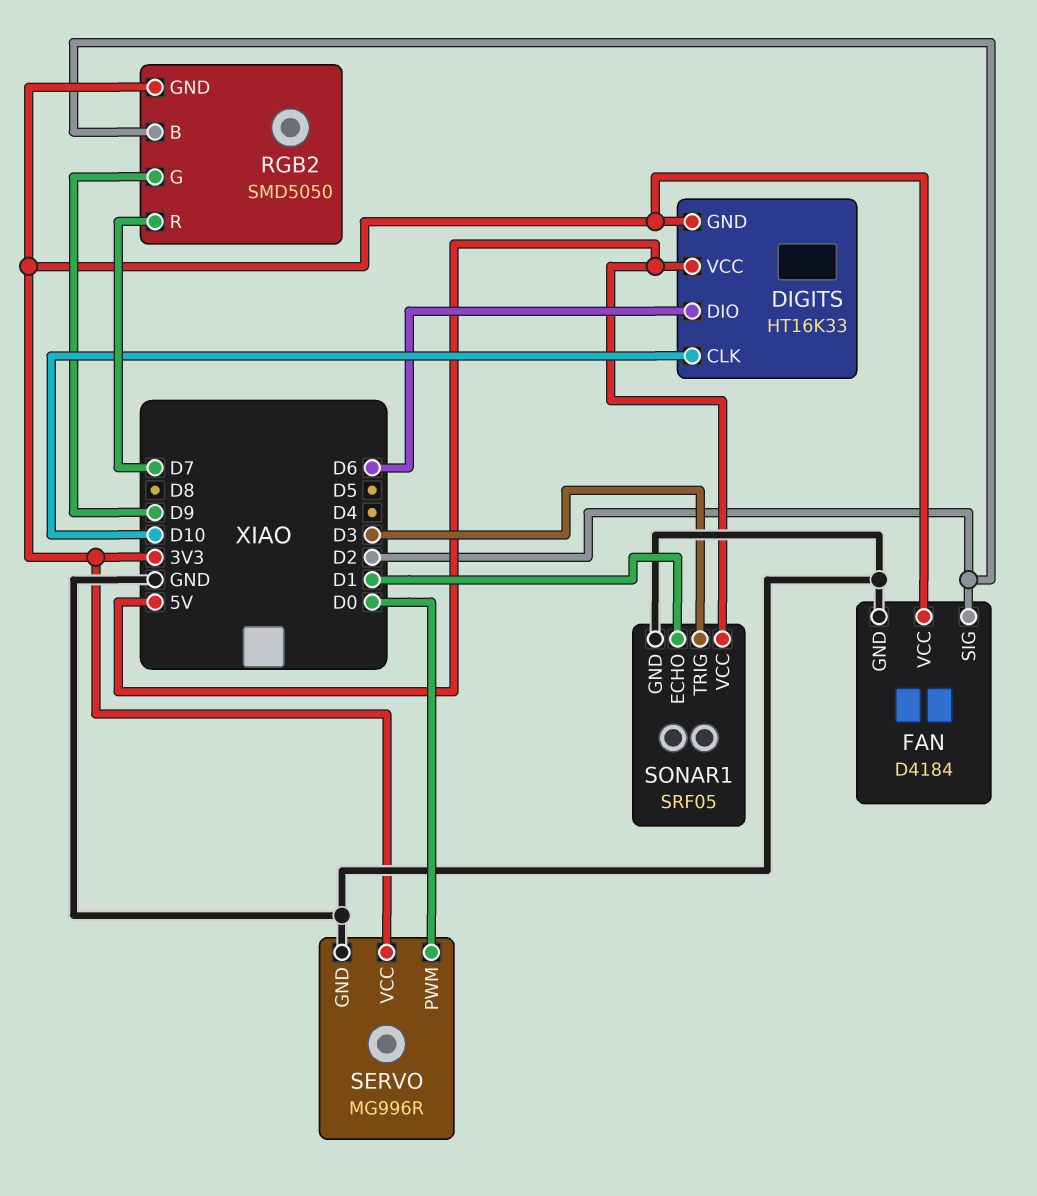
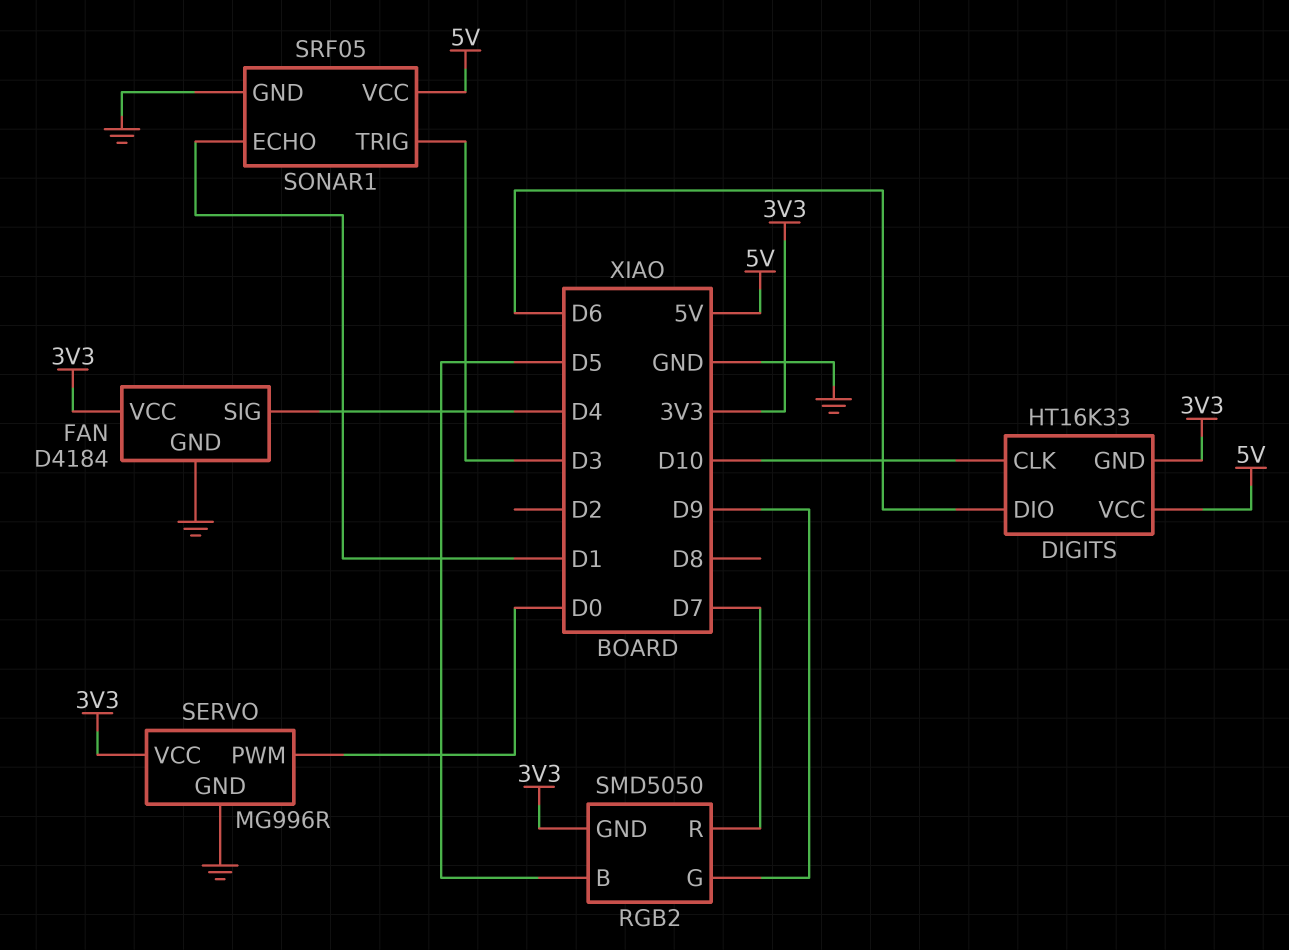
FAN pin SIG: D2 -> D4
RGB2 pin B: D2 -> D5

